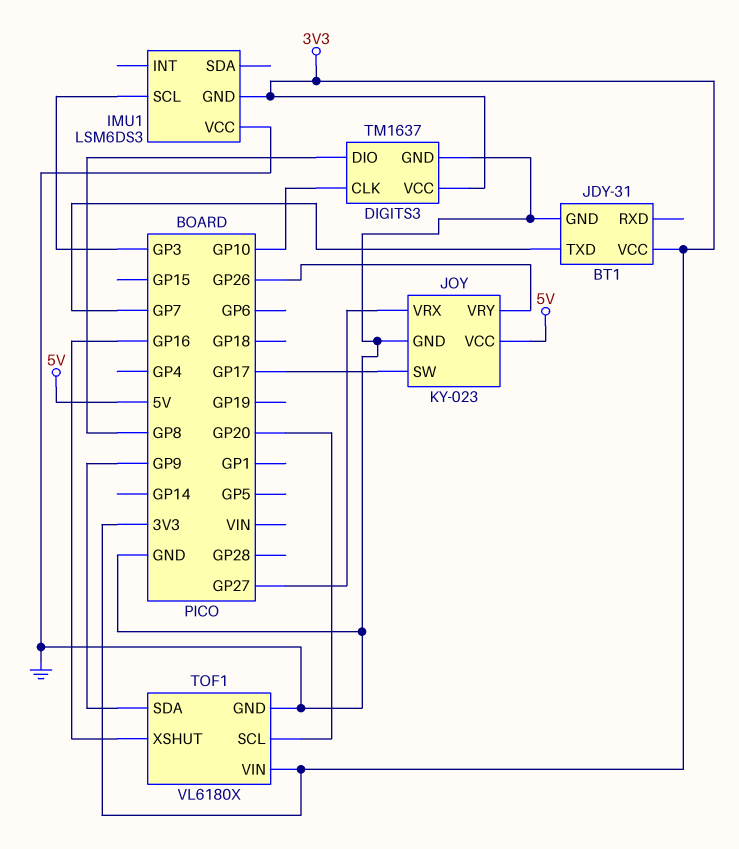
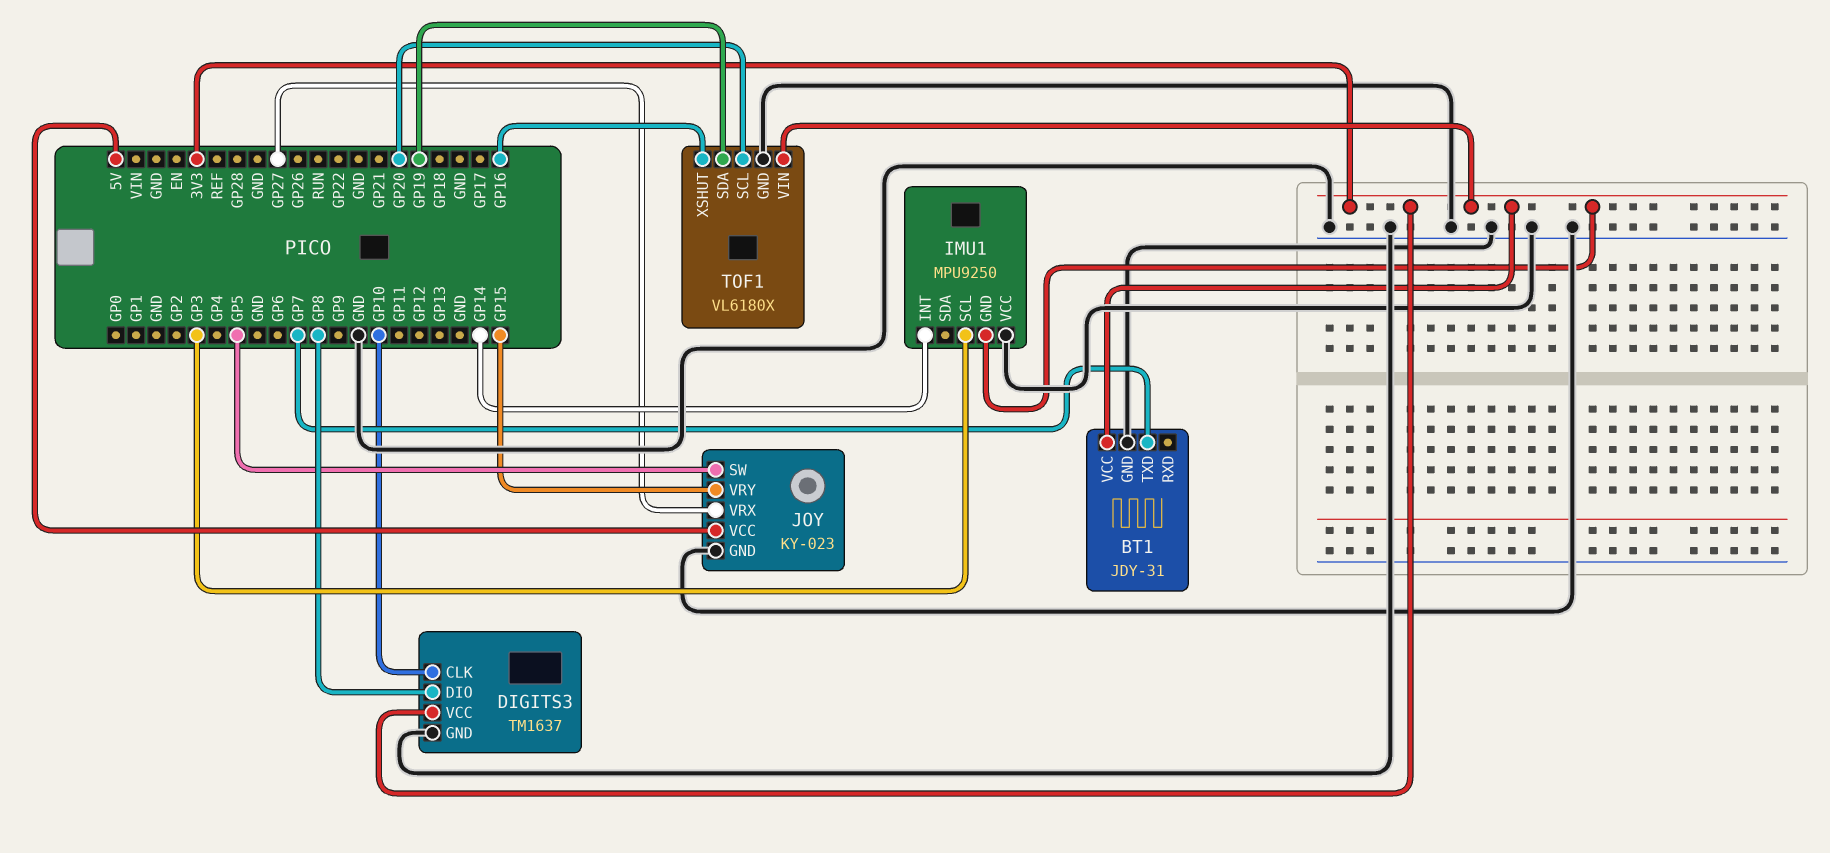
IMU1: LSM6DS3 -> MPU9250
IMU1 pin INT: none -> GP14
JOY pin SW: GP17 -> GP5
JOY pin VRY: GP26 -> GP15
TOF1 pin SDA: GP9 -> GP19

